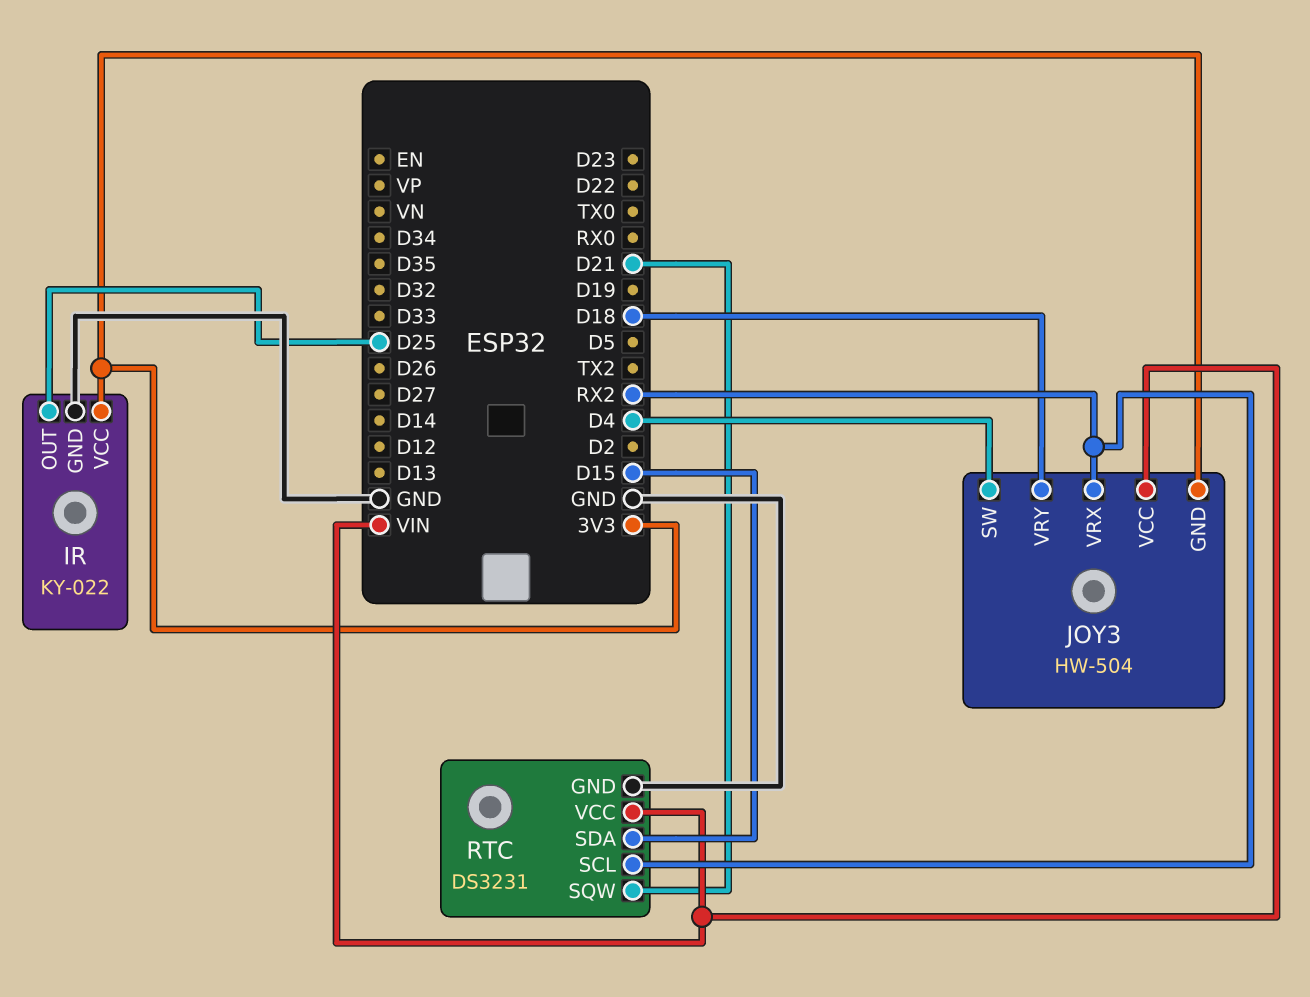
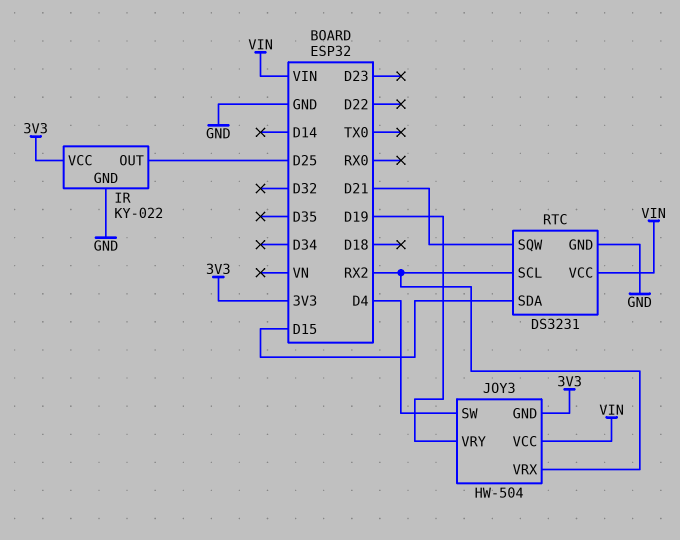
JOY3 pin VRY: D18 -> D19

